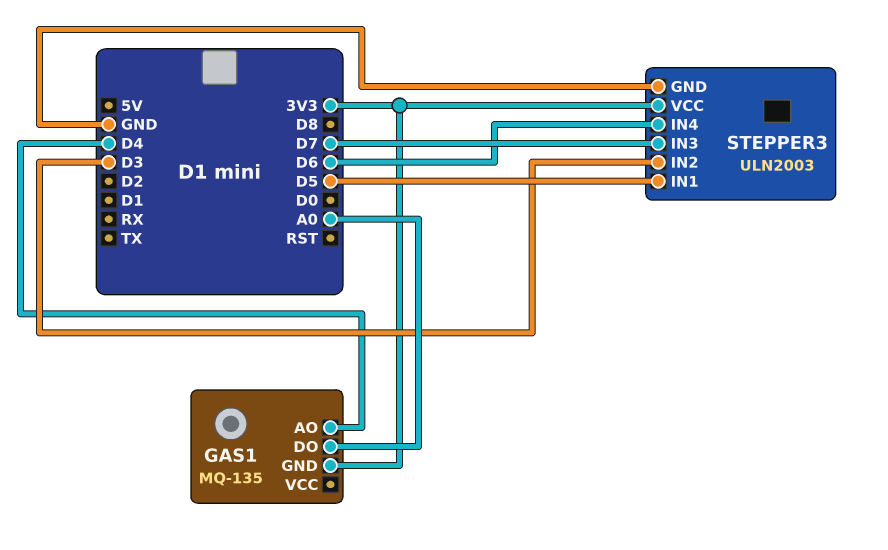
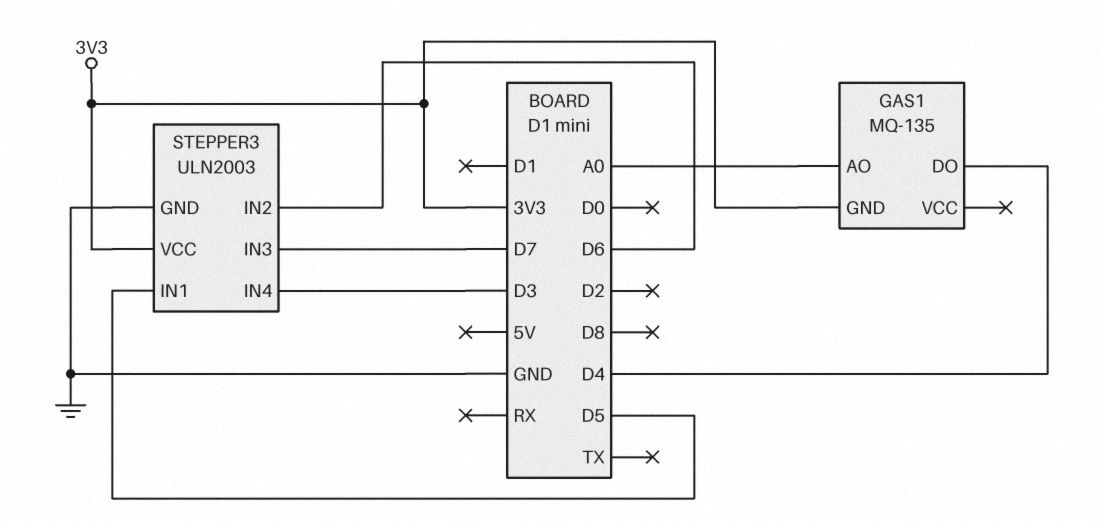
GAS1 pin AO: D4 -> A0
GAS1 pin DO: A0 -> D4
STEPPER3 pin IN2: D3 -> D6
STEPPER3 pin IN4: D6 -> D3

